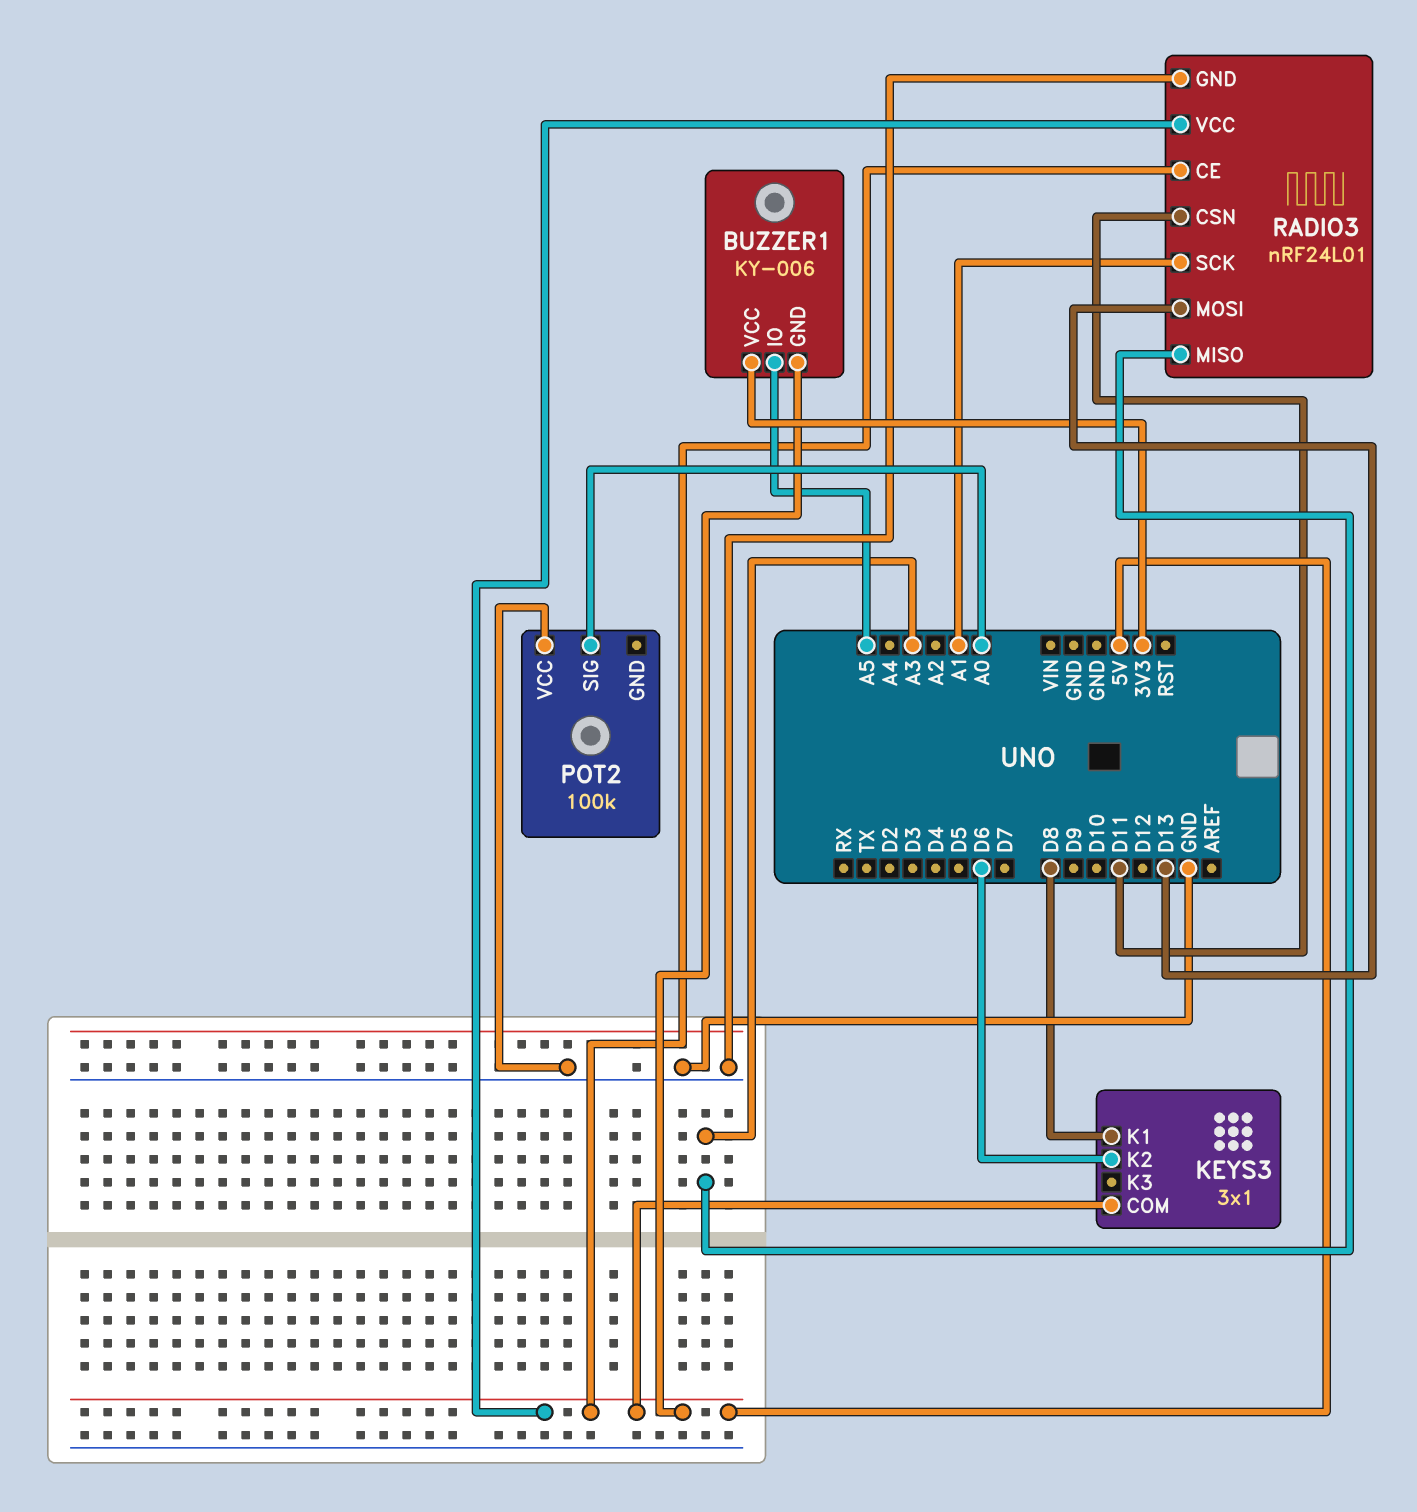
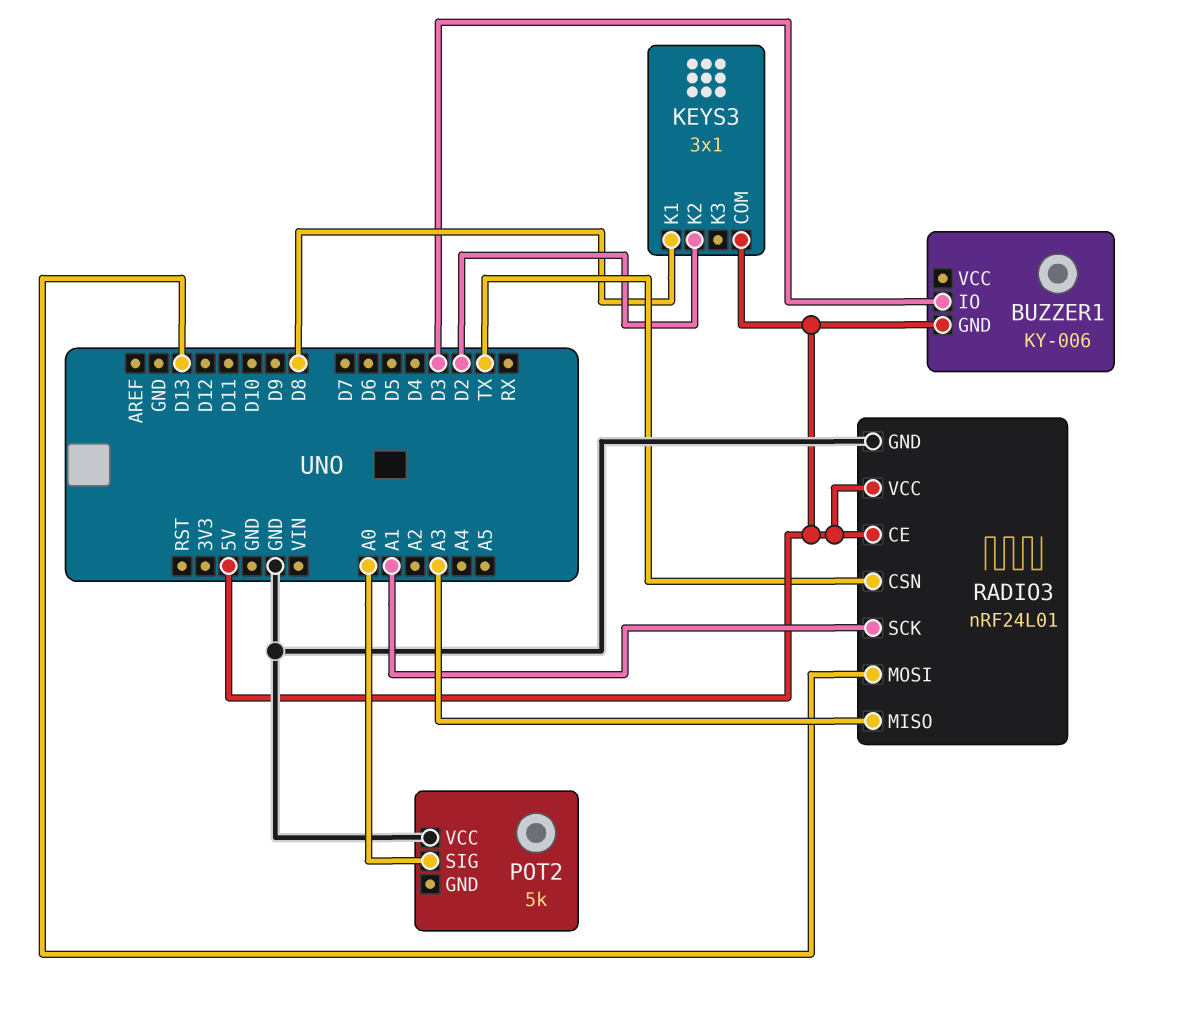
BUZZER1 pin IO: A5 -> D3
BUZZER1 pin VCC: 3V3 -> none
KEYS3 pin K2: D6 -> D2
POT2: 100k -> 5k
RADIO3 pin CSN: D11 -> TX

